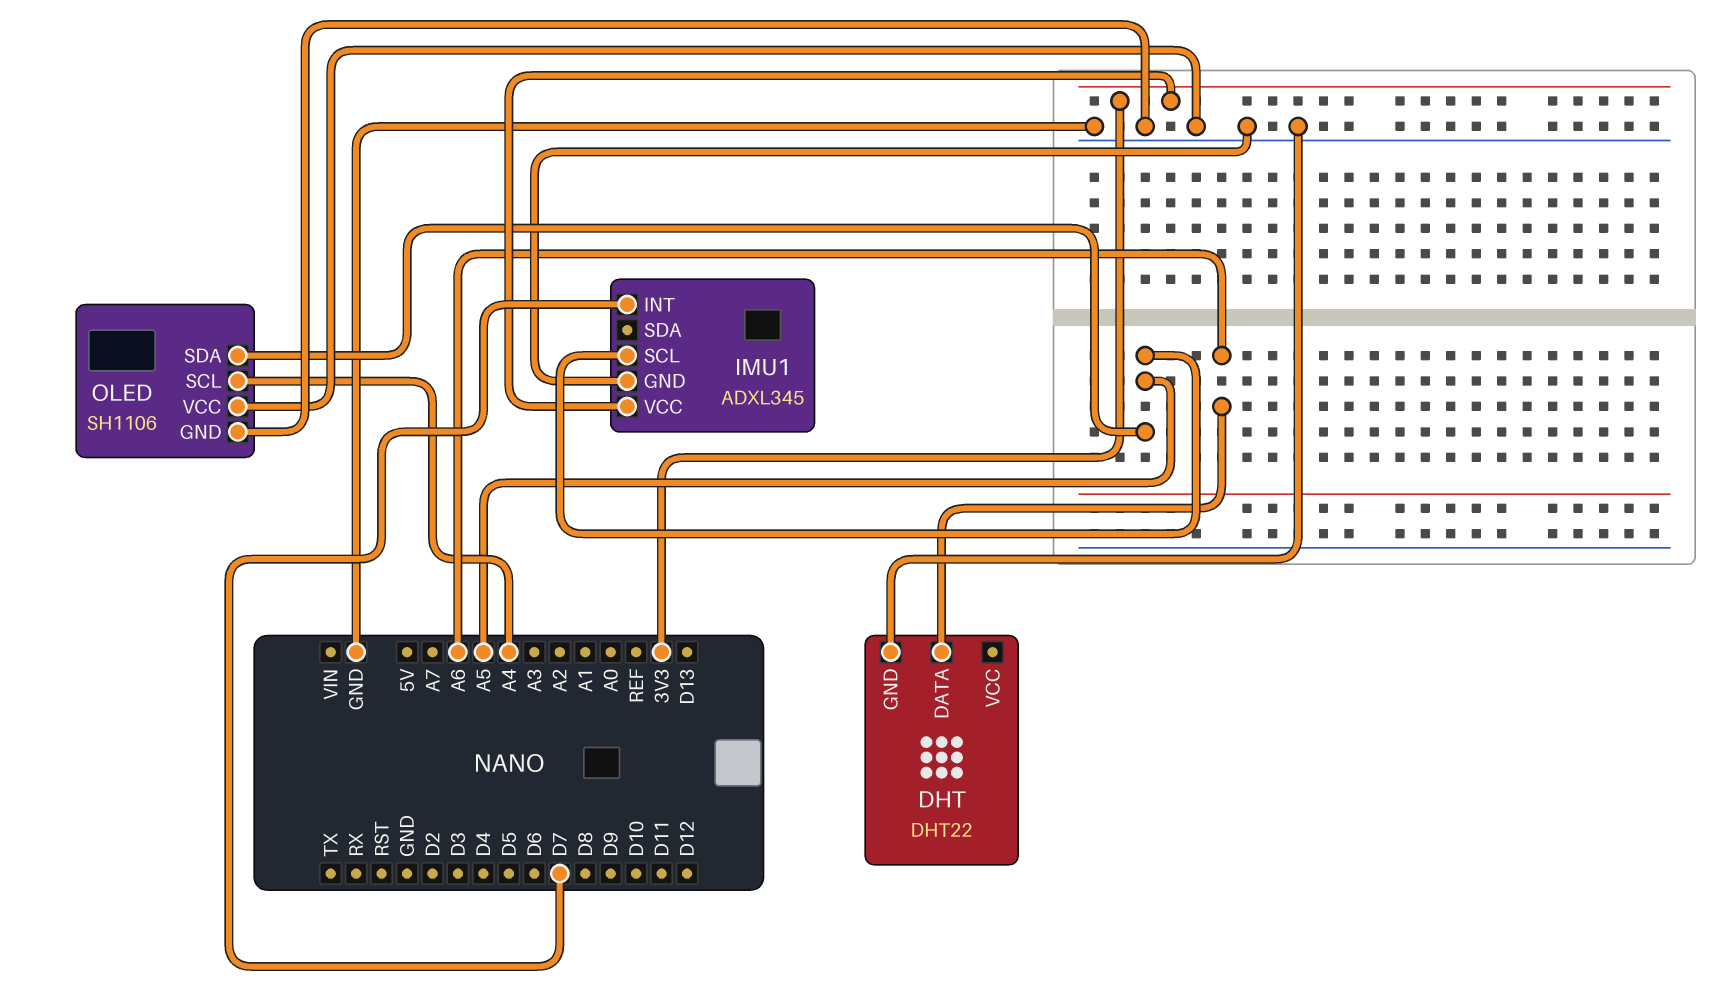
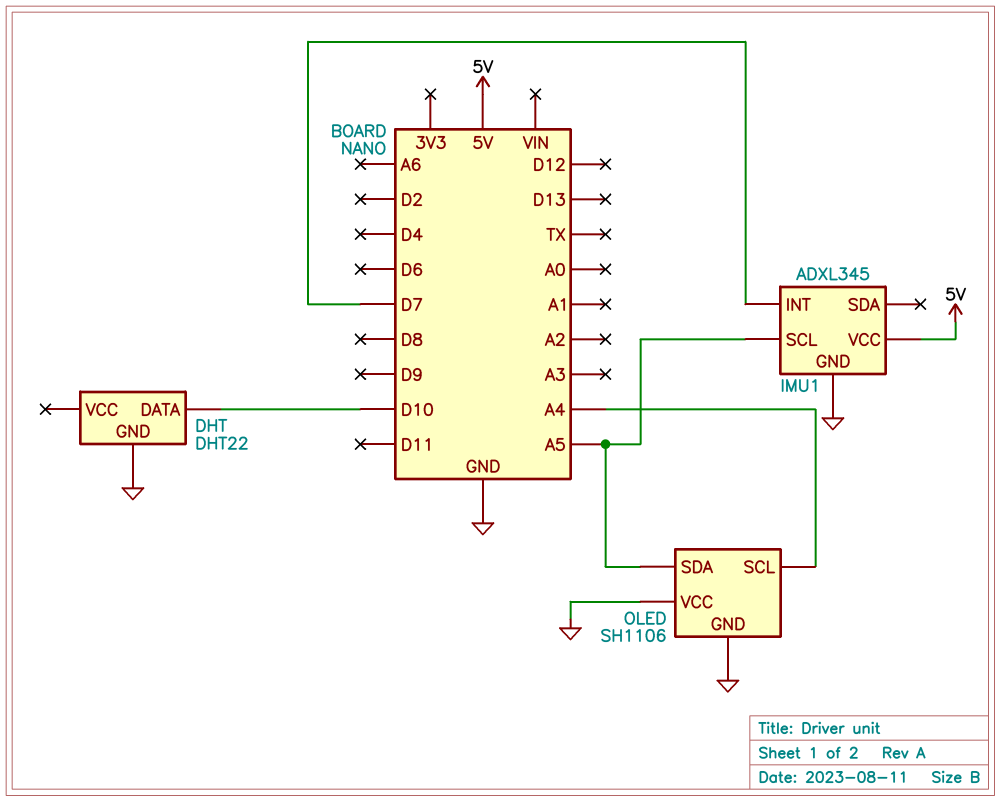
DHT pin DATA: A6 -> D10
IMU1 pin VCC: 3V3 -> 5V

